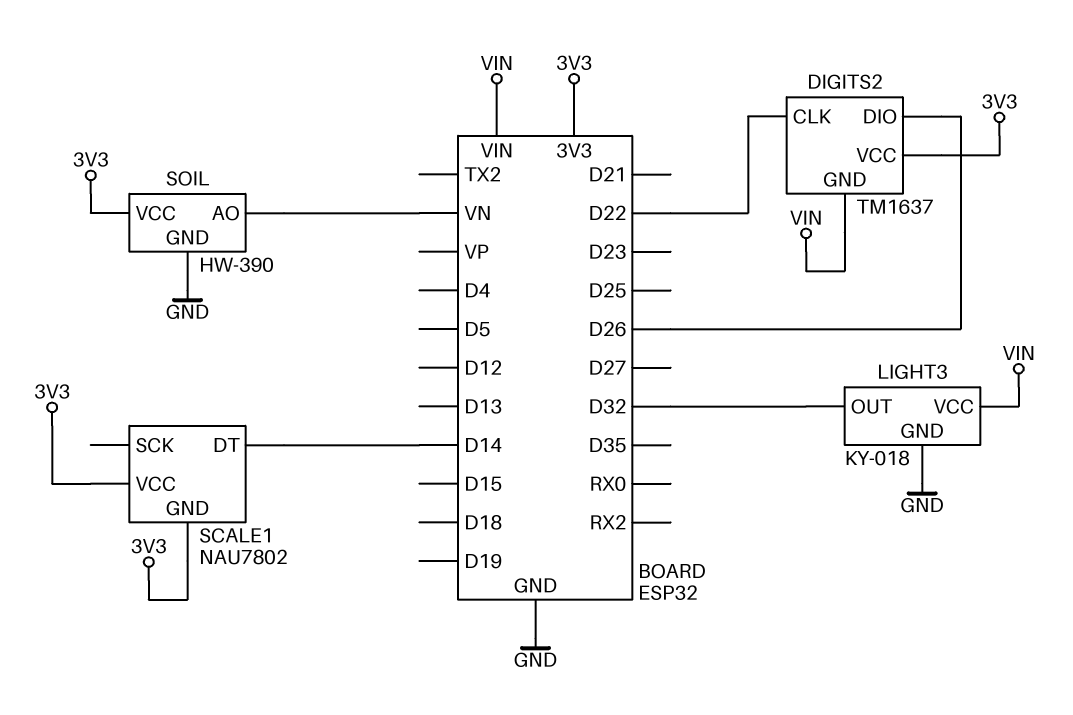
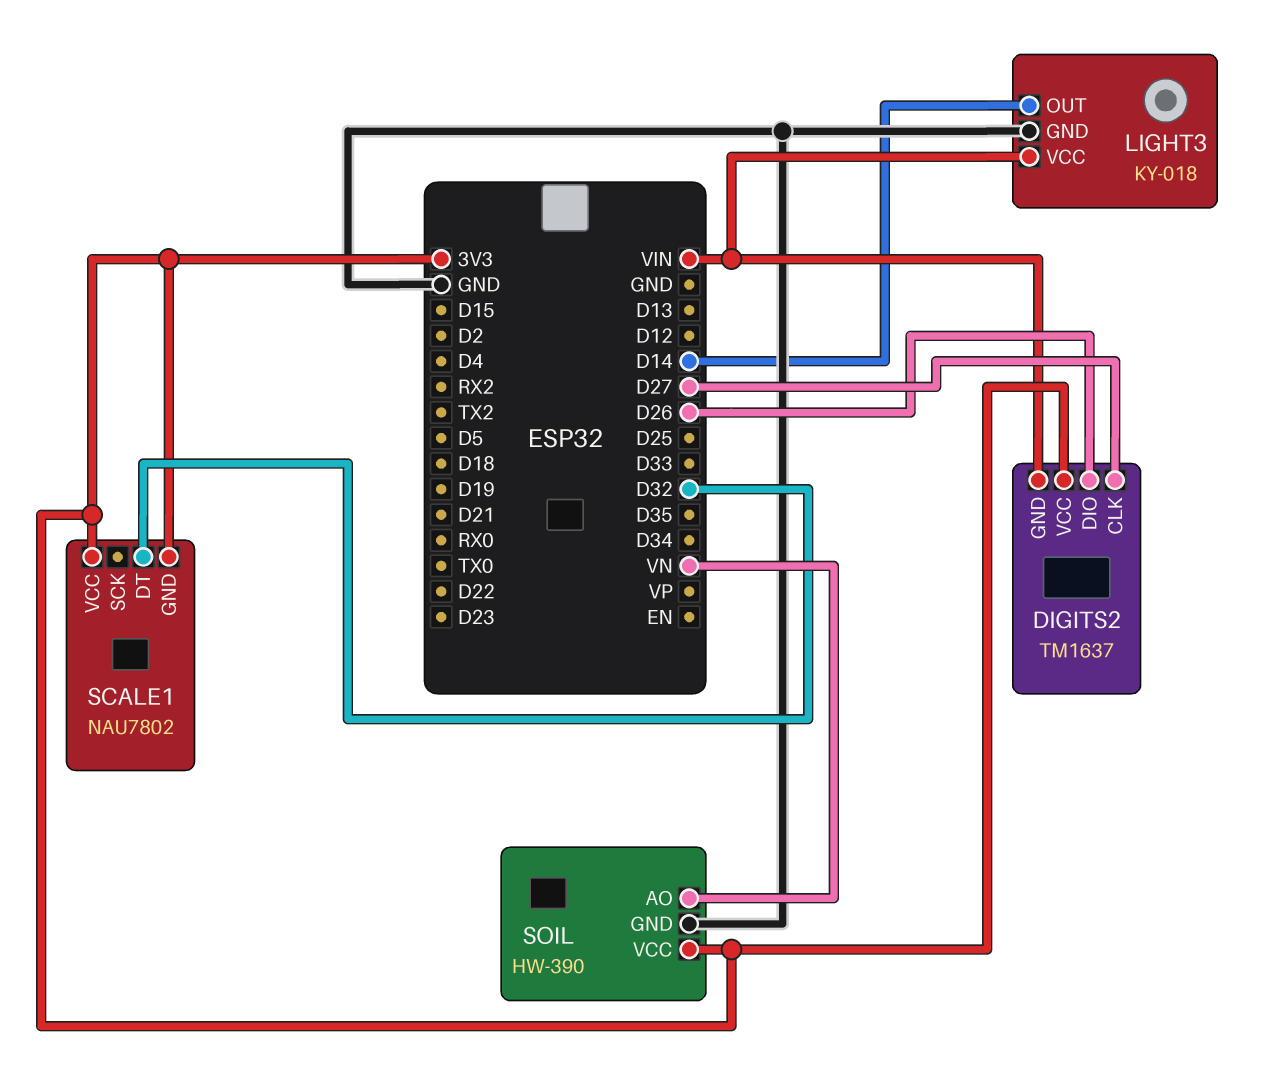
DIGITS2 pin CLK: D22 -> D27
LIGHT3 pin OUT: D32 -> D14
SCALE1 pin DT: D14 -> D32

